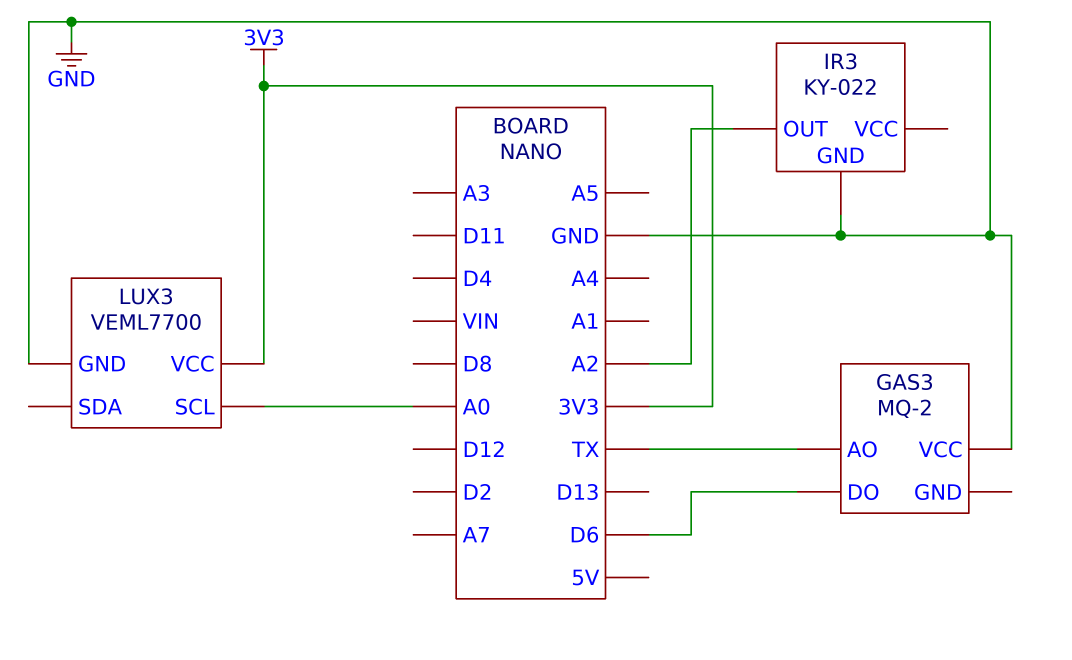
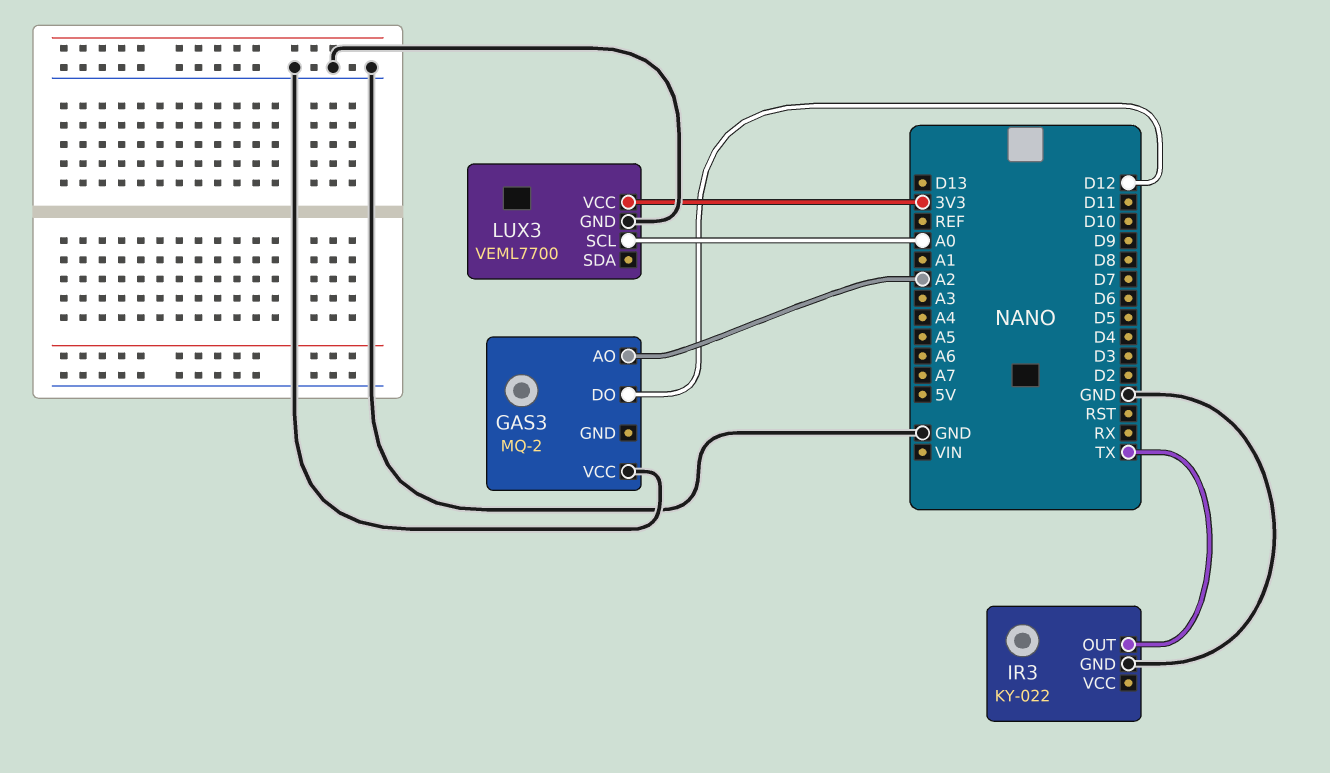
GAS3 pin AO: TX -> A2
GAS3 pin DO: D6 -> D12
IR3 pin OUT: A2 -> TX

